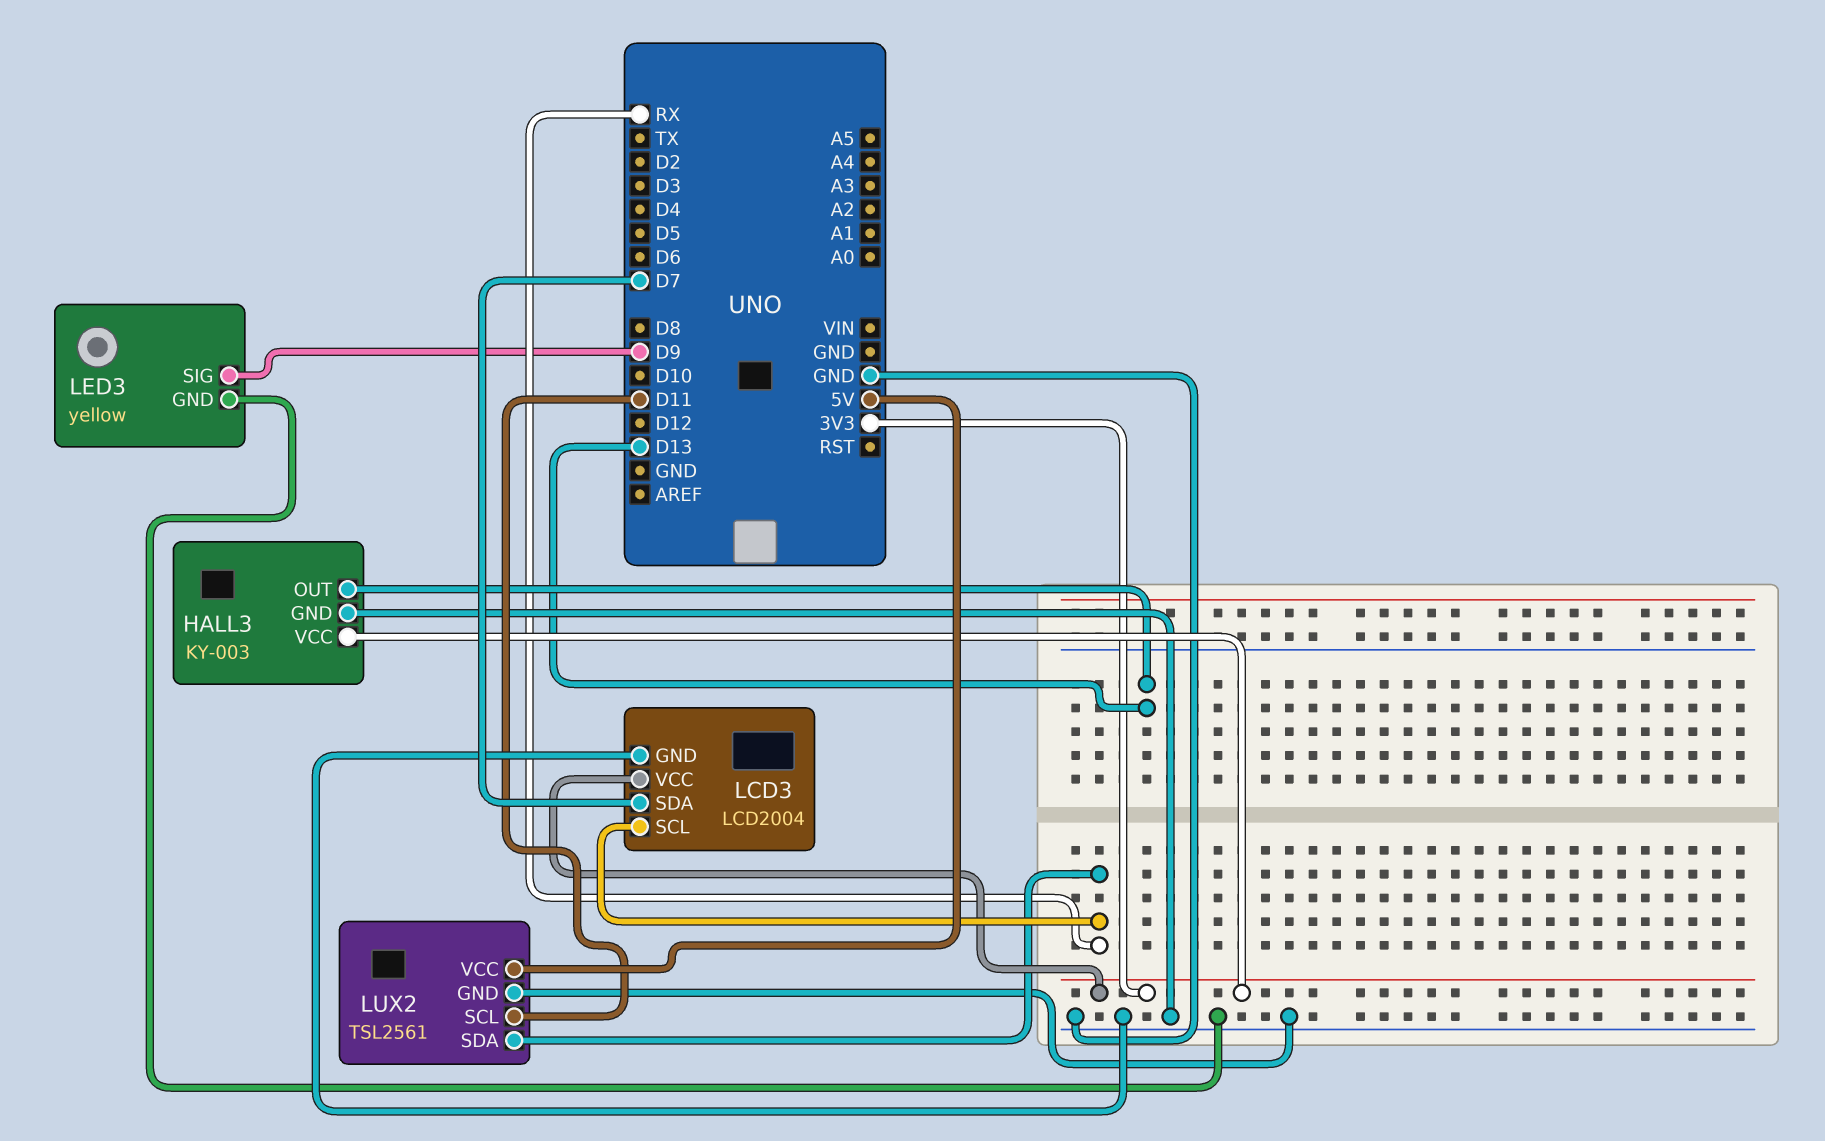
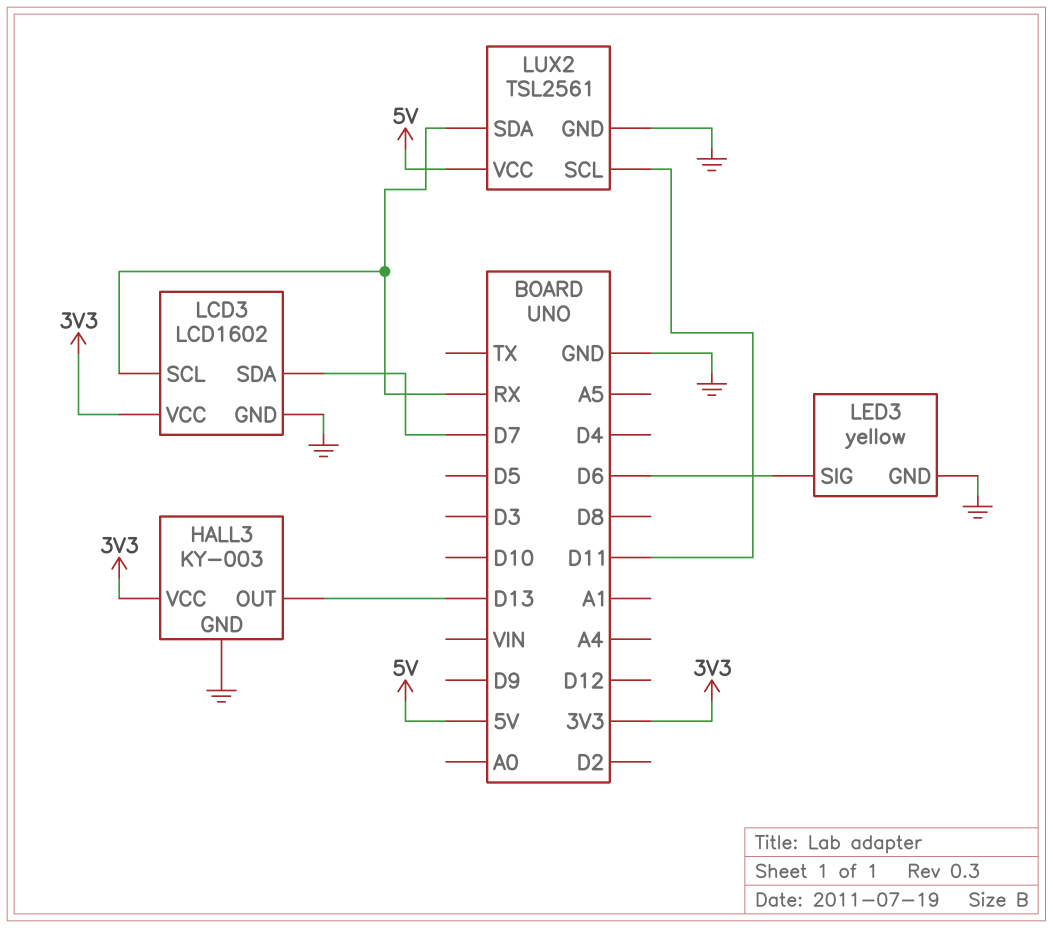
LCD3: LCD2004 -> LCD1602
LED3 pin SIG: D9 -> D6

